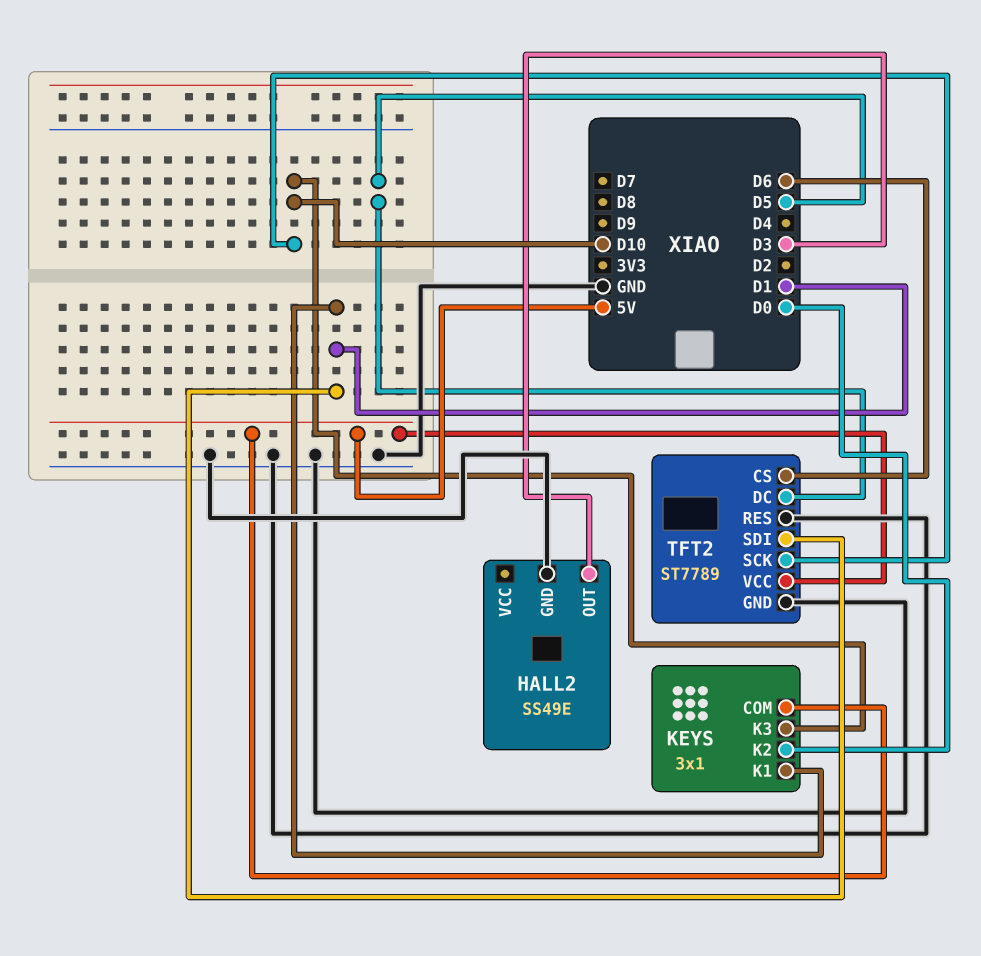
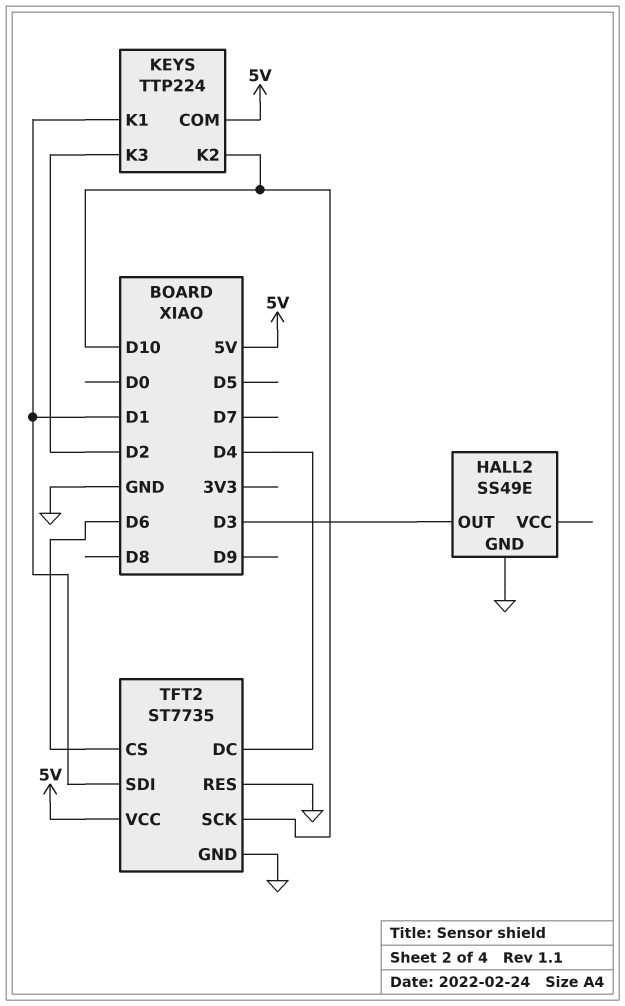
KEYS: 3x1 -> TTP224
KEYS pin K2: D0 -> D10
KEYS pin K3: D10 -> D2
TFT2: ST7789 -> ST7735
TFT2 pin DC: D5 -> D4

